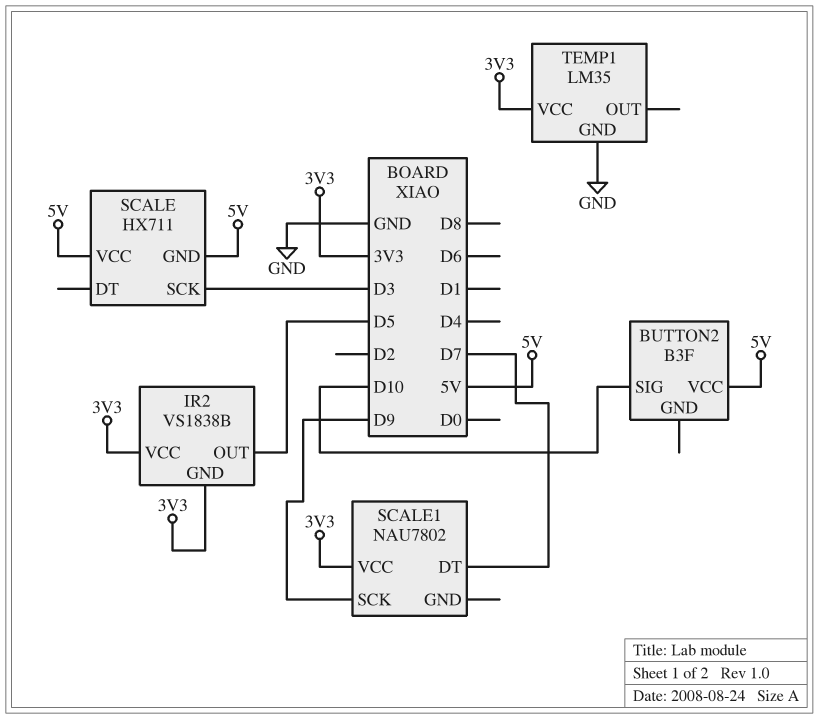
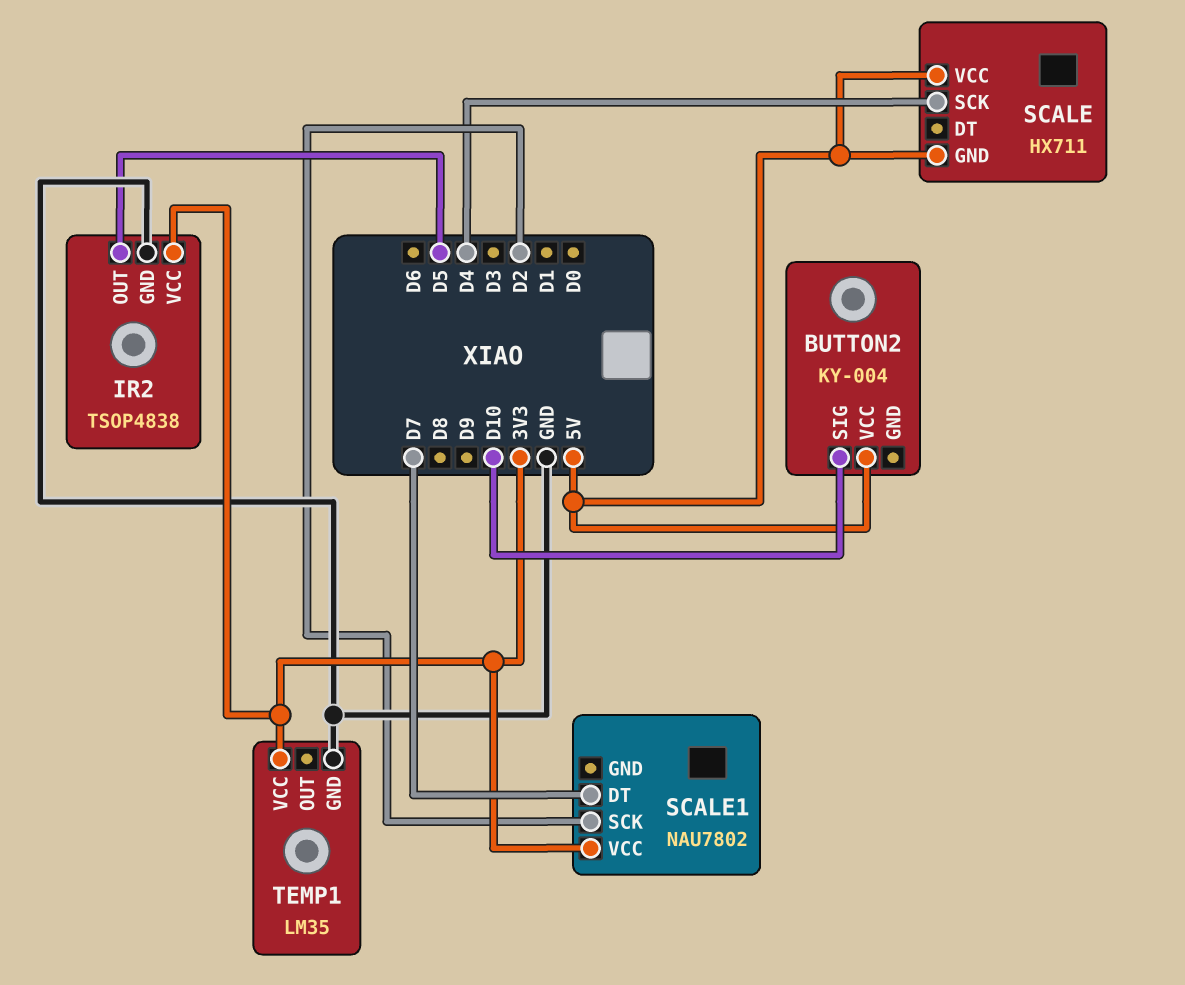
BUTTON2: B3F -> KY-004
IR2: VS1838B -> TSOP4838
IR2 pin GND: 3V3 -> GND
SCALE pin SCK: D3 -> D4
SCALE1 pin SCK: D9 -> D2

